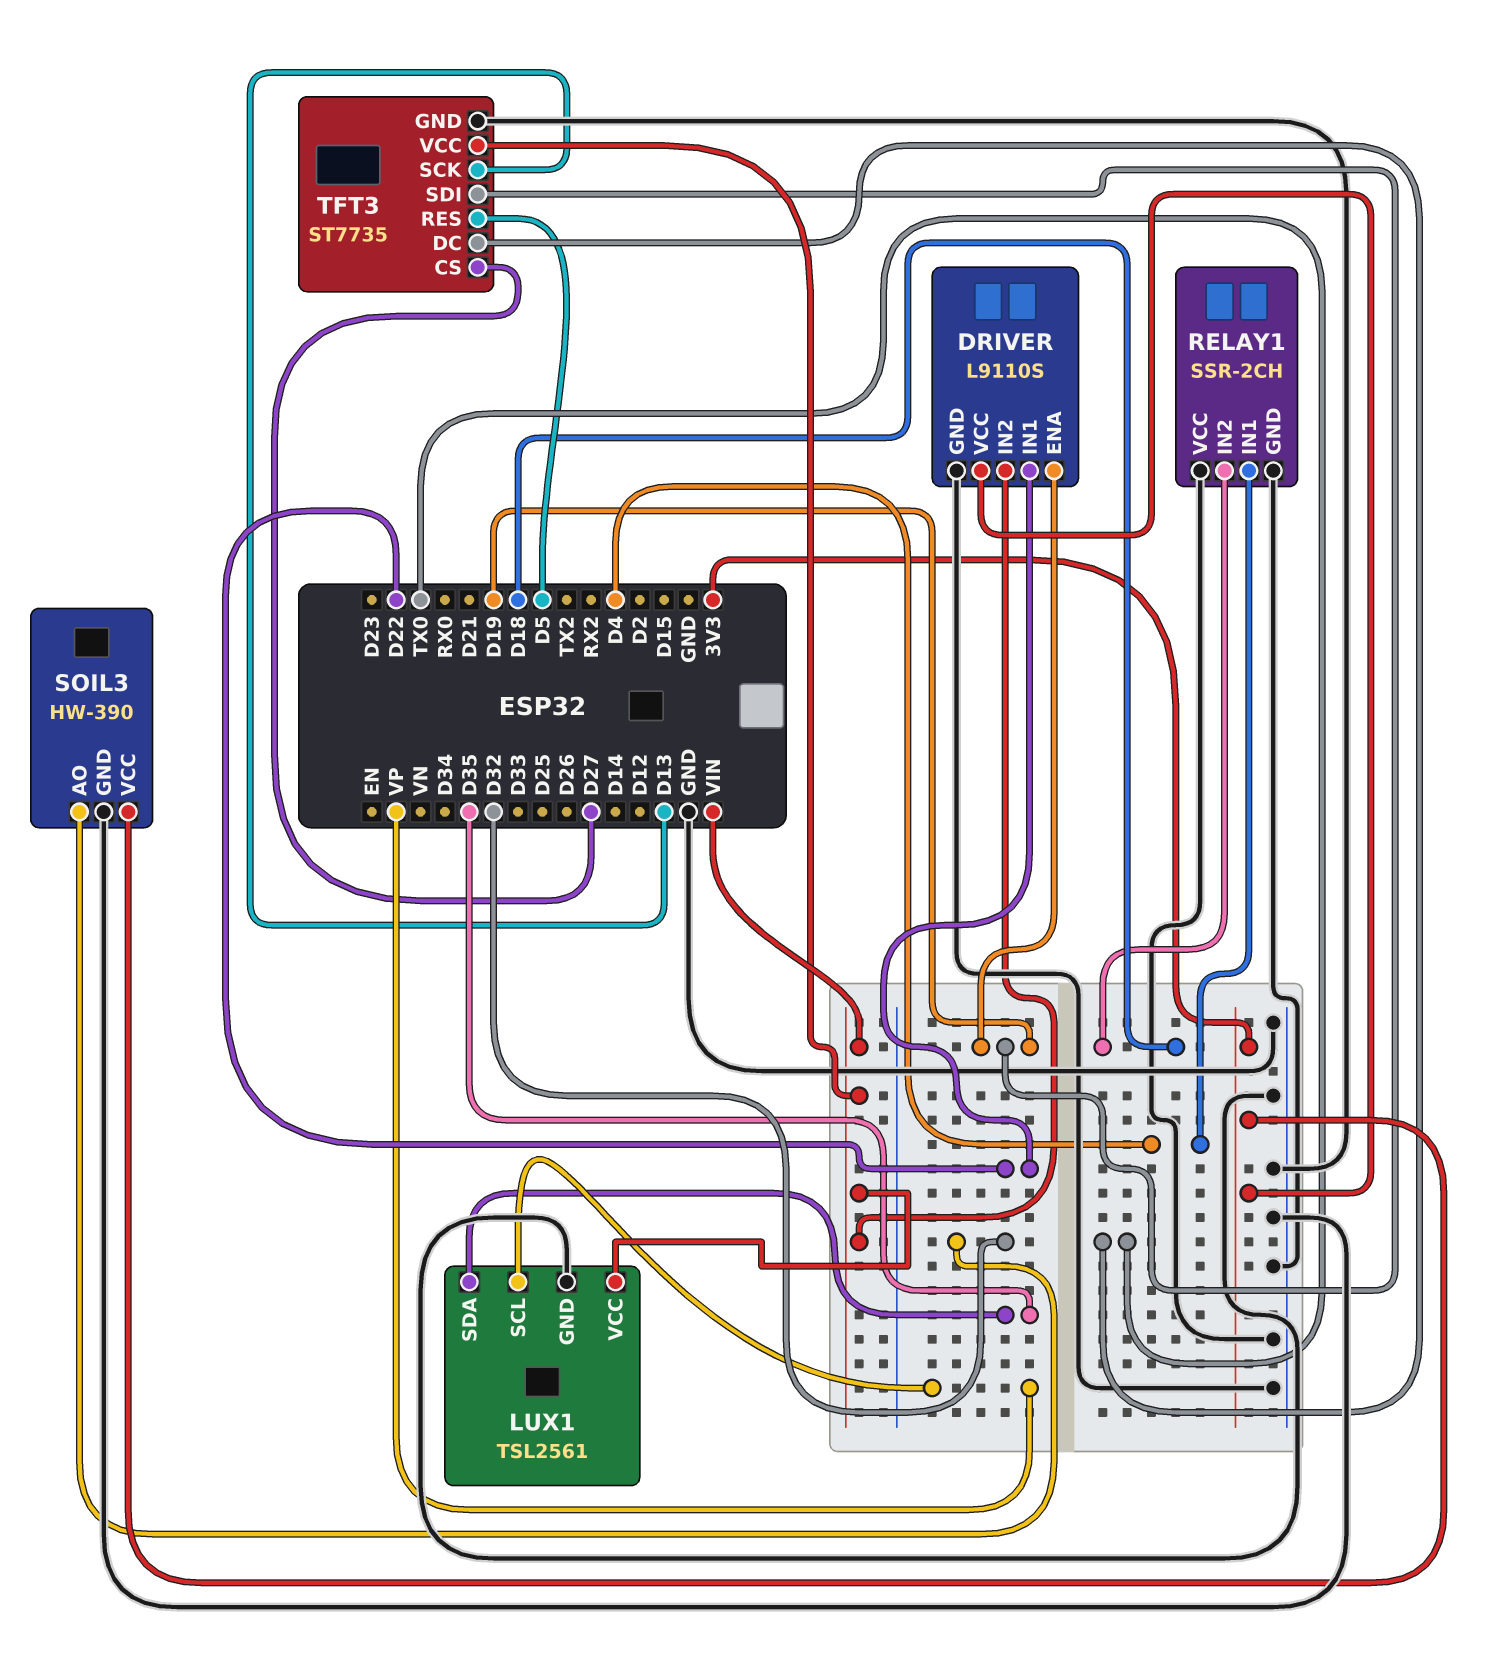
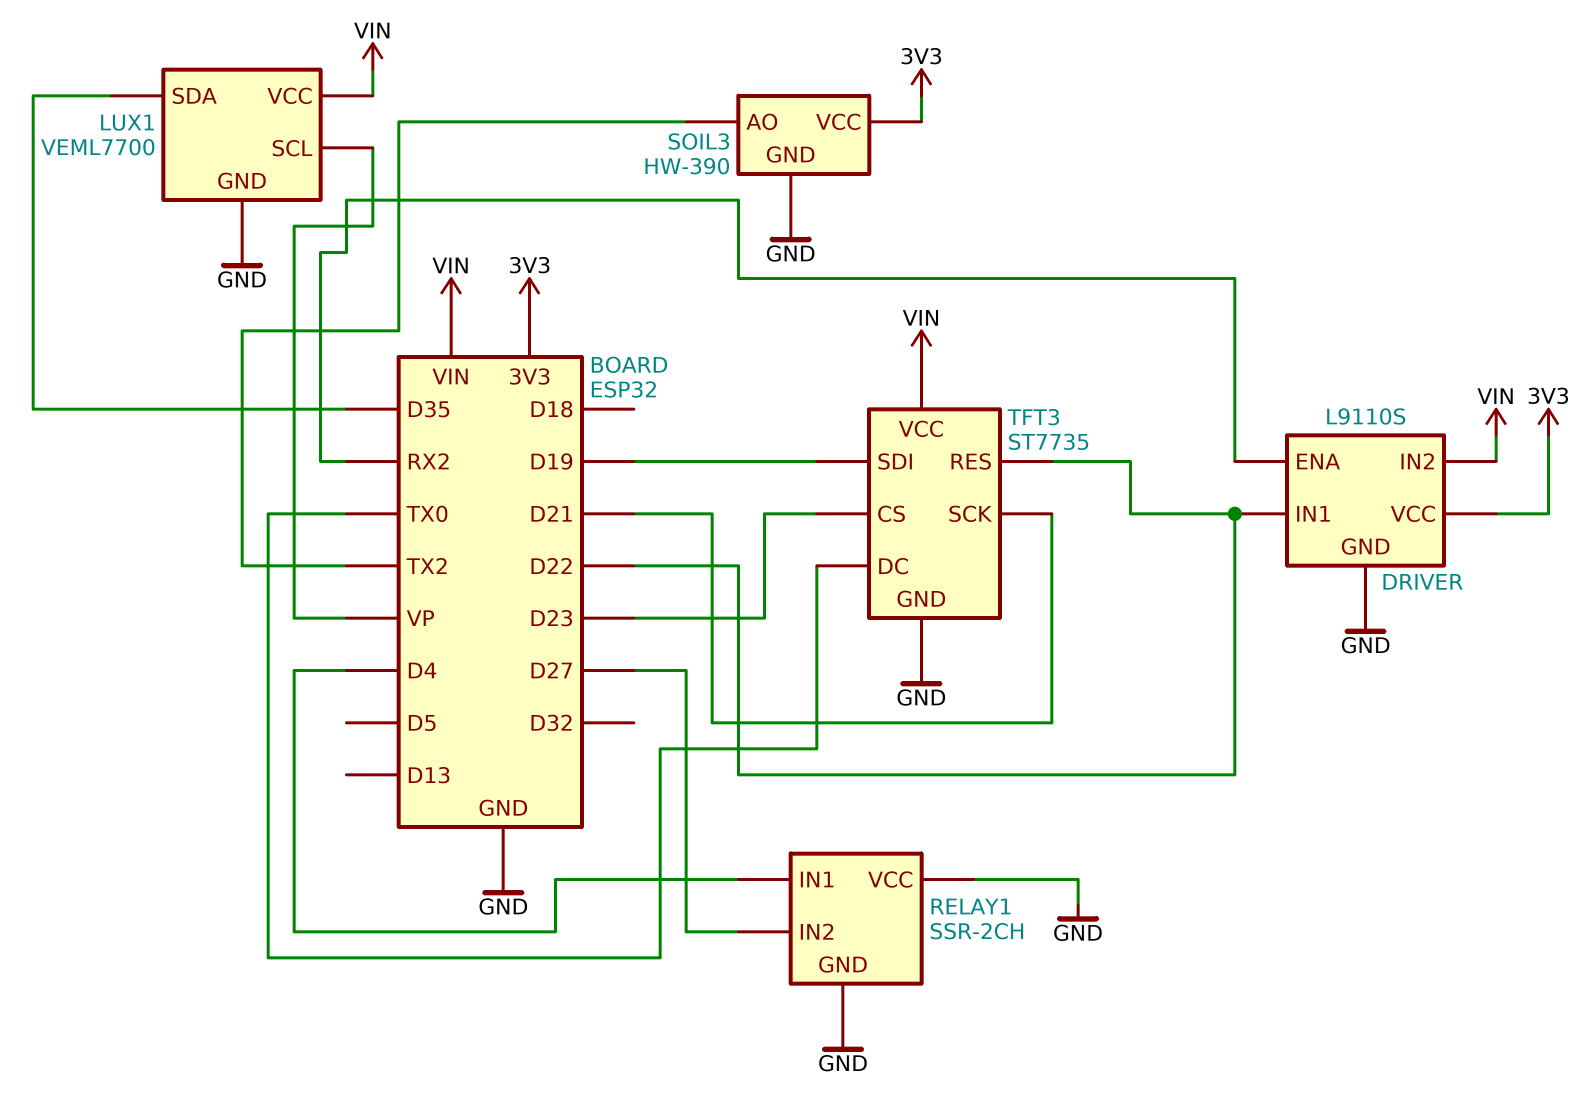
DRIVER pin ENA: D19 -> RX2
LUX1: TSL2561 -> VEML7700
RELAY1 pin IN2: D18 -> D27
SOIL3 pin AO: D32 -> TX2
TFT3 pin CS: D27 -> D23
TFT3 pin RES: D5 -> D22
TFT3 pin SCK: D13 -> D21

